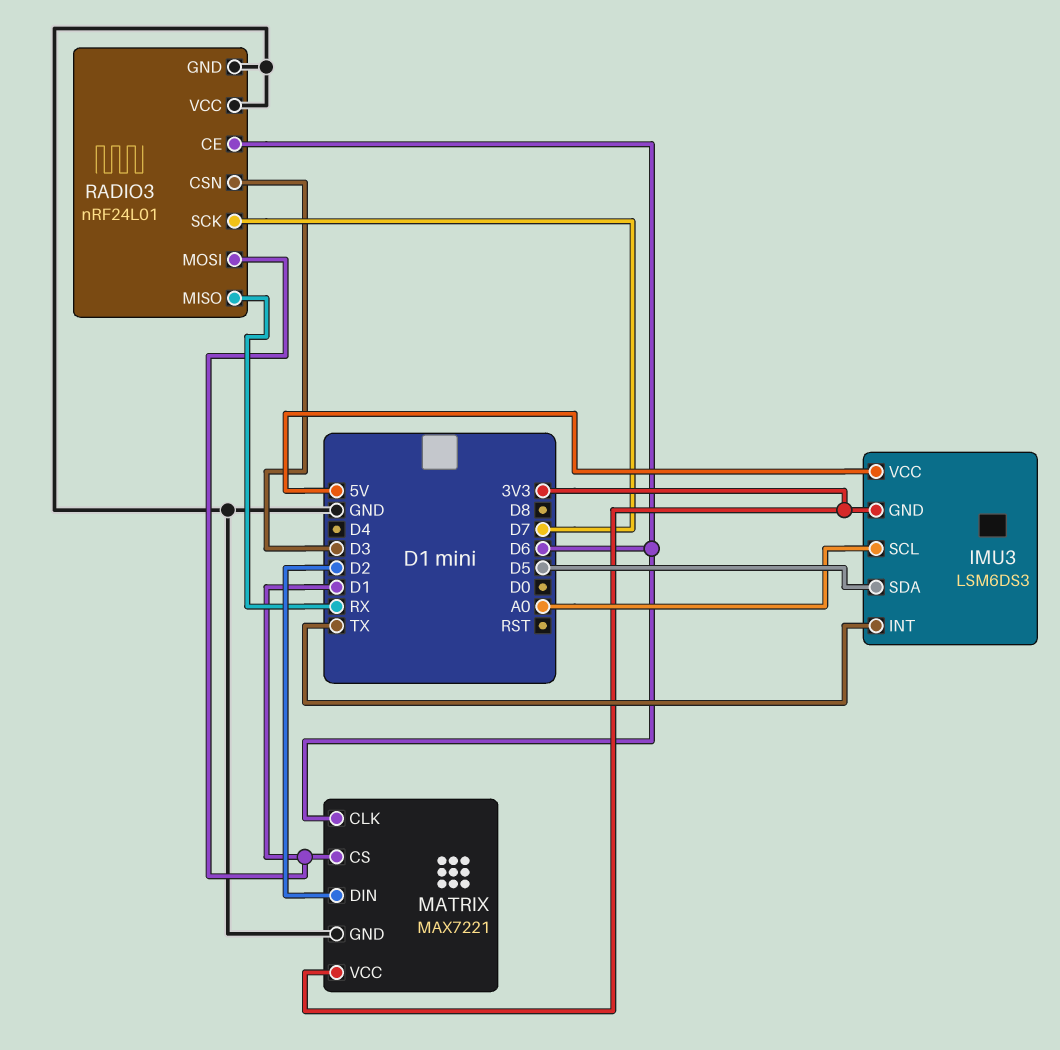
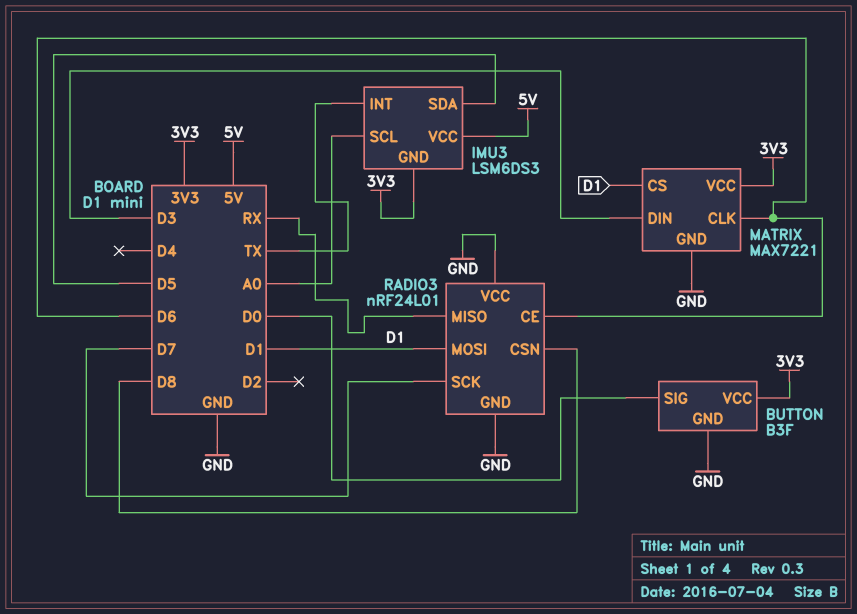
BUTTON: none -> B3F
BUTTON pin GND: none -> GND
BUTTON pin SIG: none -> D0
BUTTON pin VCC: none -> 3V3
MATRIX pin DIN: D2 -> D3
RADIO3 pin CSN: D3 -> D8

